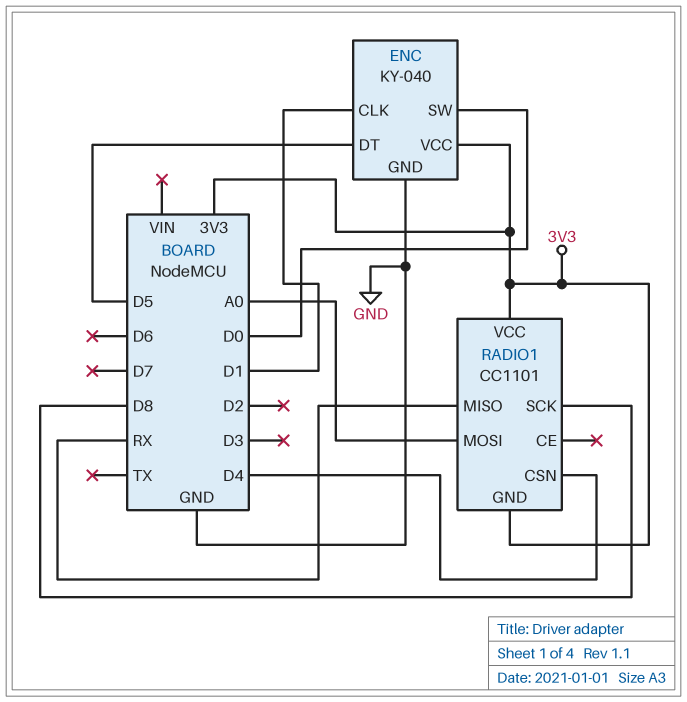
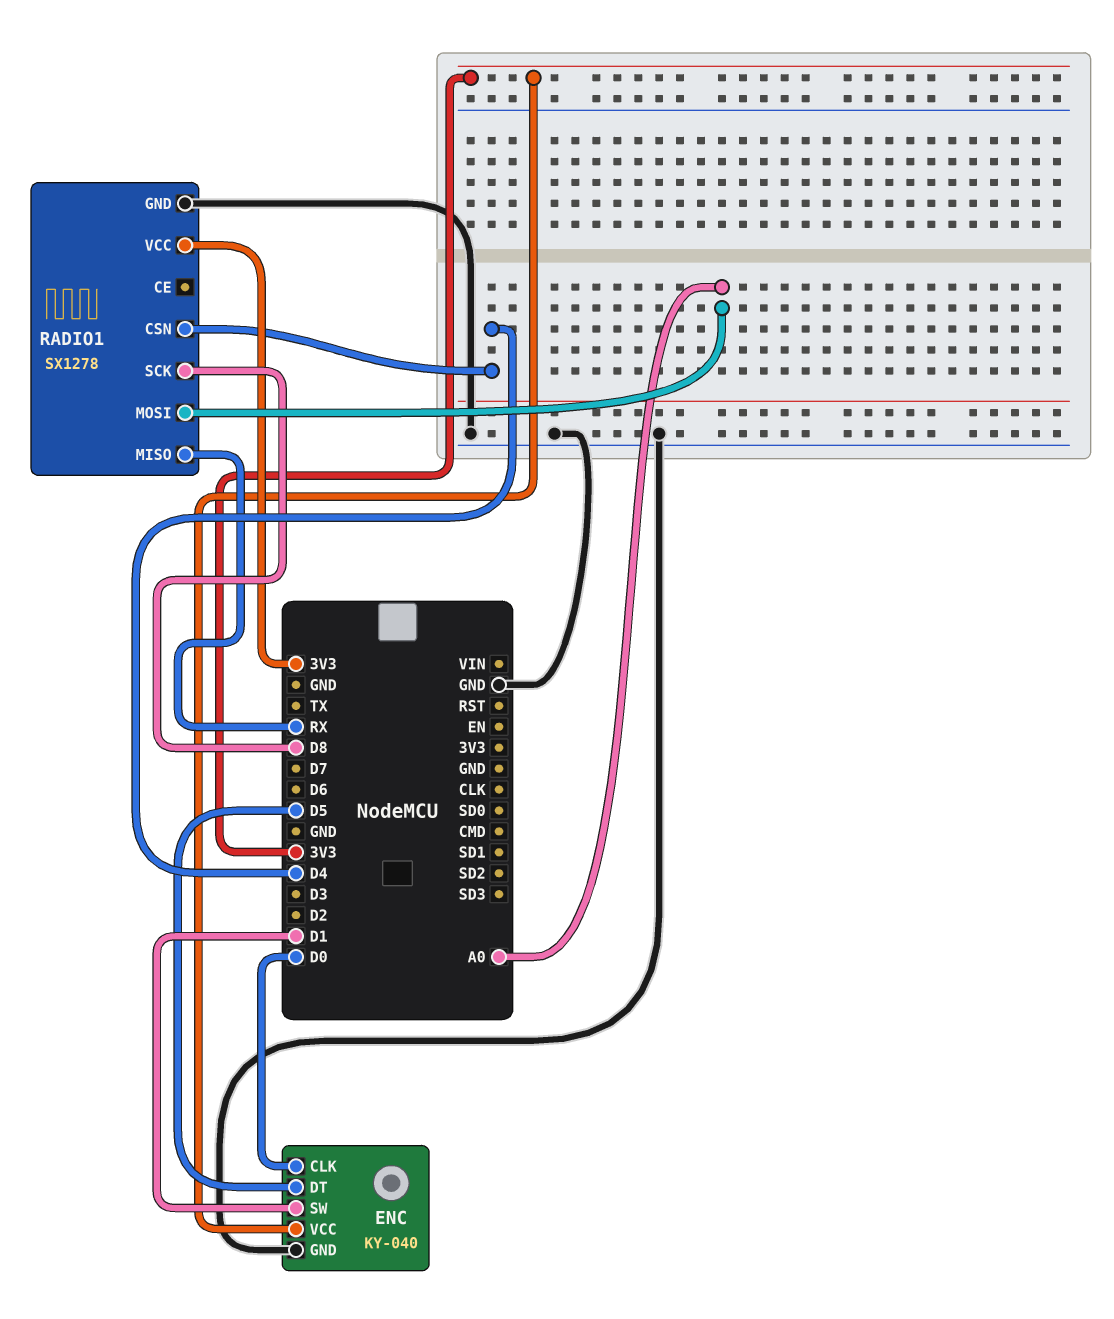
ENC pin CLK: D1 -> D0
ENC pin SW: D0 -> D1
RADIO1: CC1101 -> SX1278
RADIO1 pin GND: 3V3 -> GND

